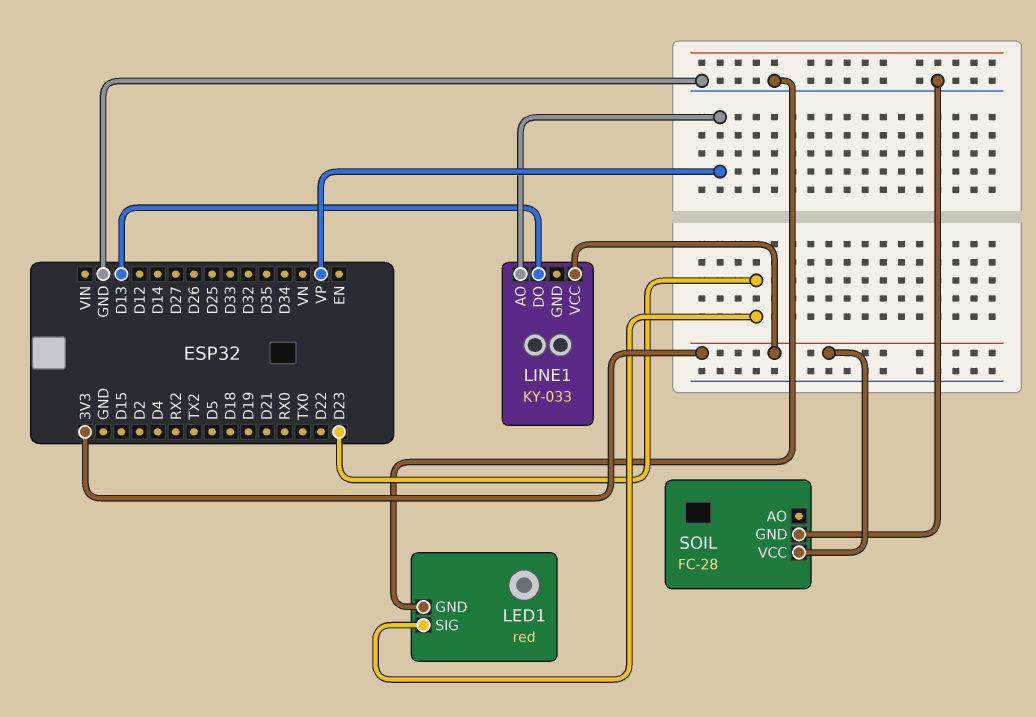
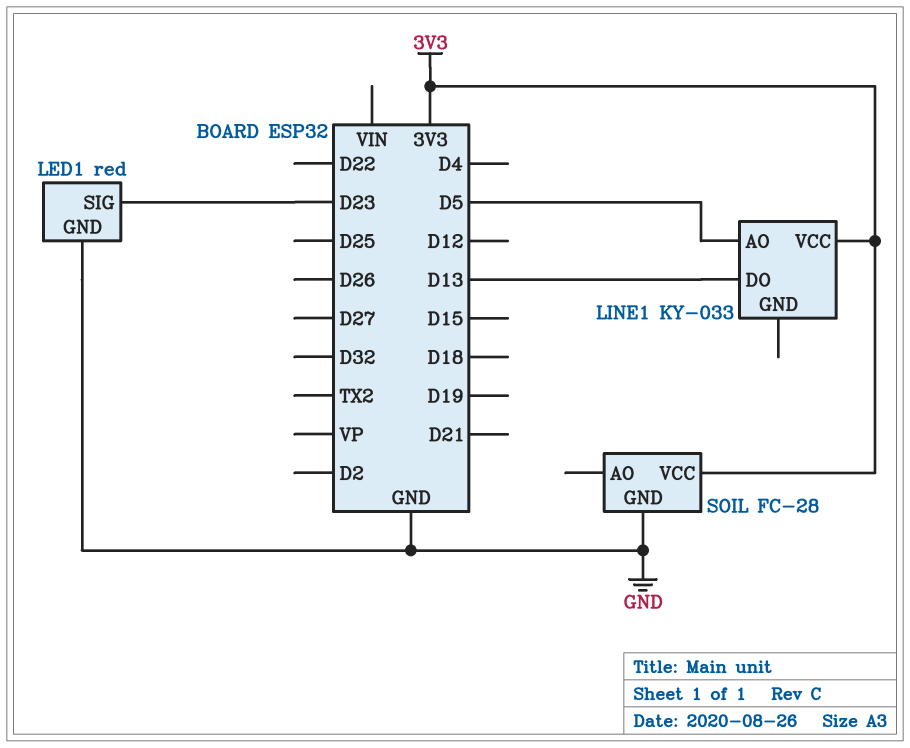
LINE1 pin AO: VP -> D5

